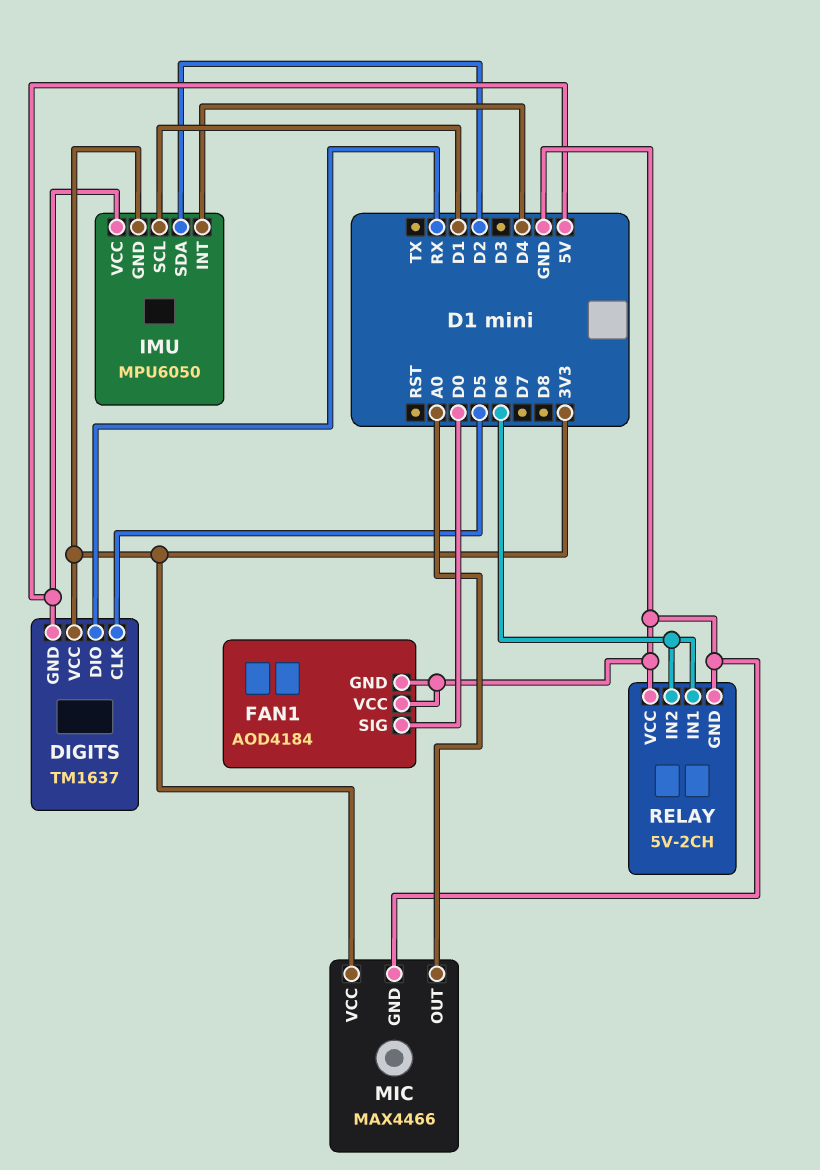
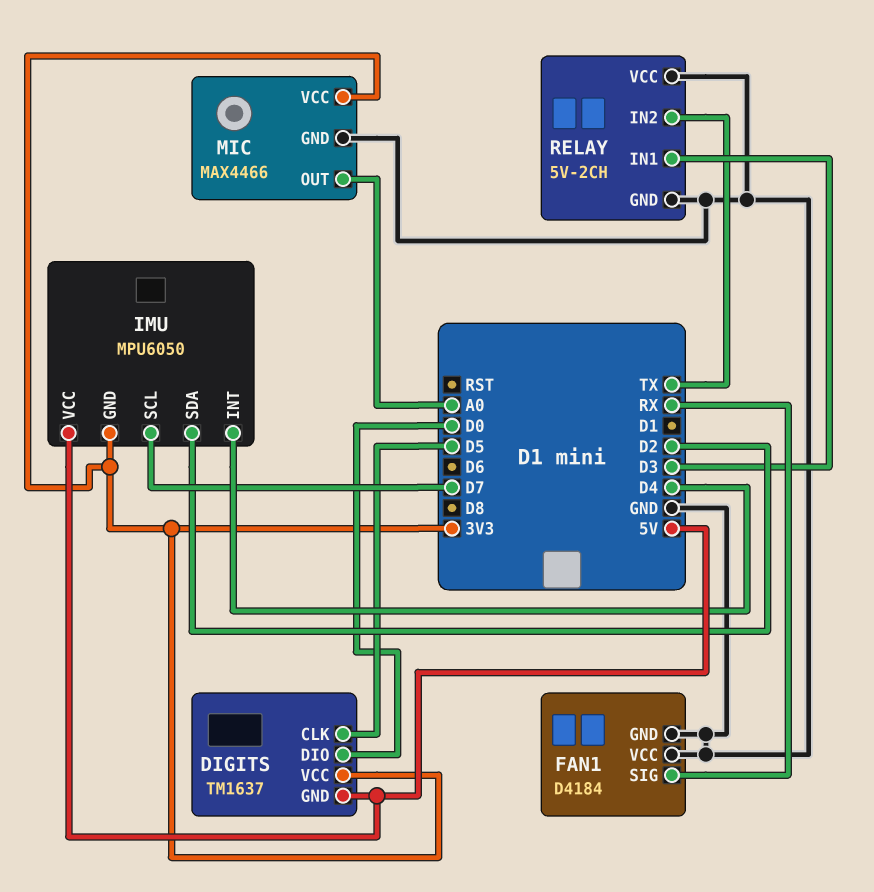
DIGITS pin DIO: RX -> D0
FAN1: AOD4184 -> D4184
FAN1 pin SIG: D0 -> RX
IMU pin SCL: D1 -> D7
RELAY pin IN1: D6 -> D3
RELAY pin IN2: D6 -> TX

